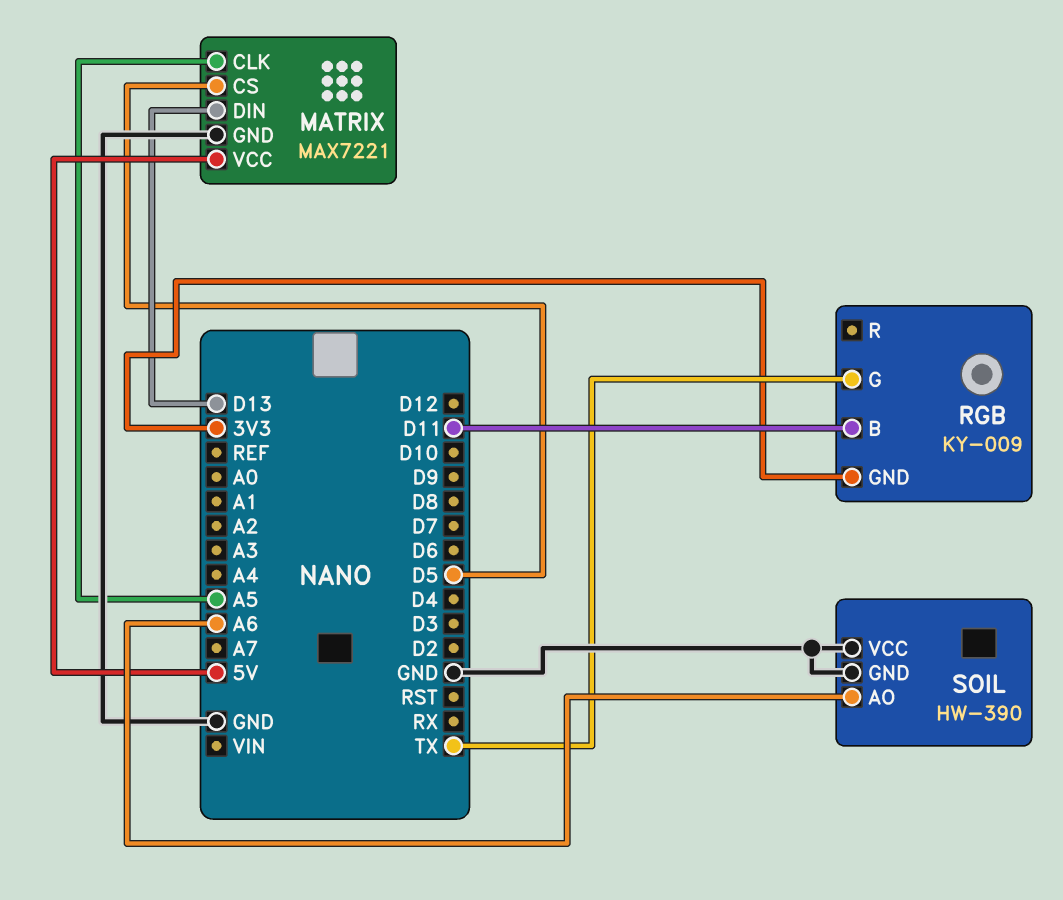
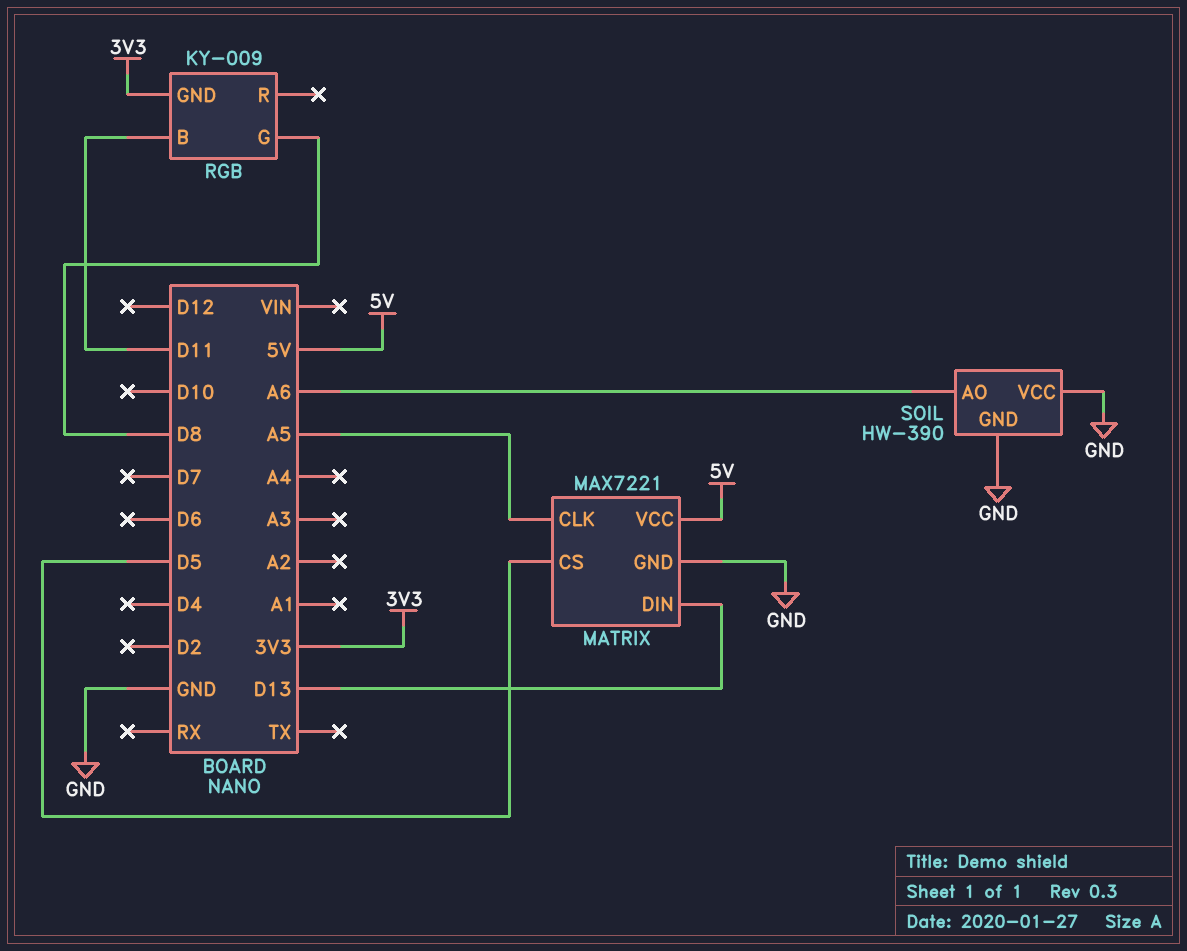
RGB pin G: TX -> D8

